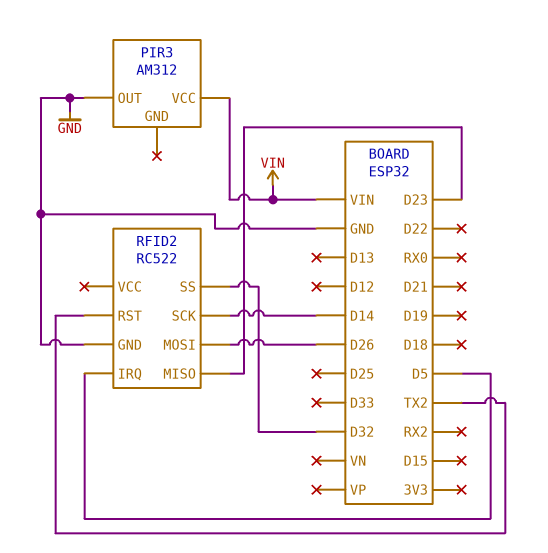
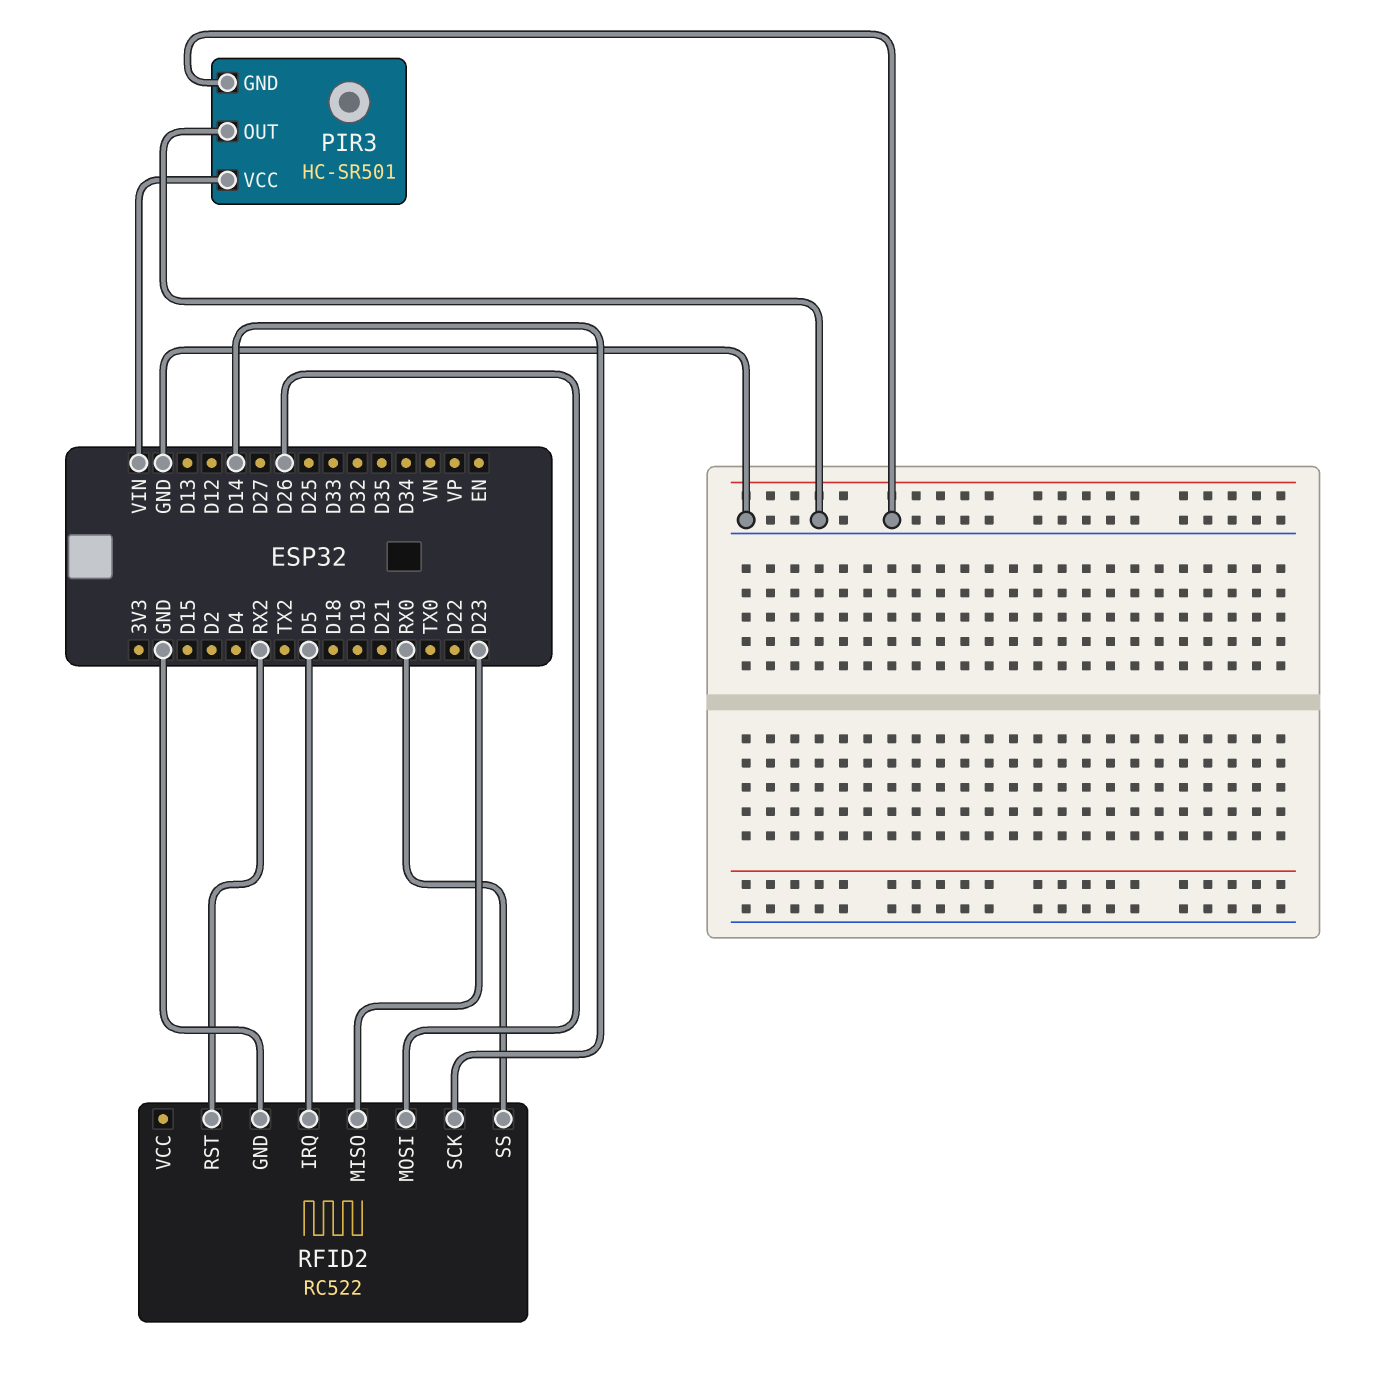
PIR3: AM312 -> HC-SR501
PIR3 pin GND: none -> GND
RFID2 pin RST: TX2 -> RX2
RFID2 pin SS: D32 -> RX0

